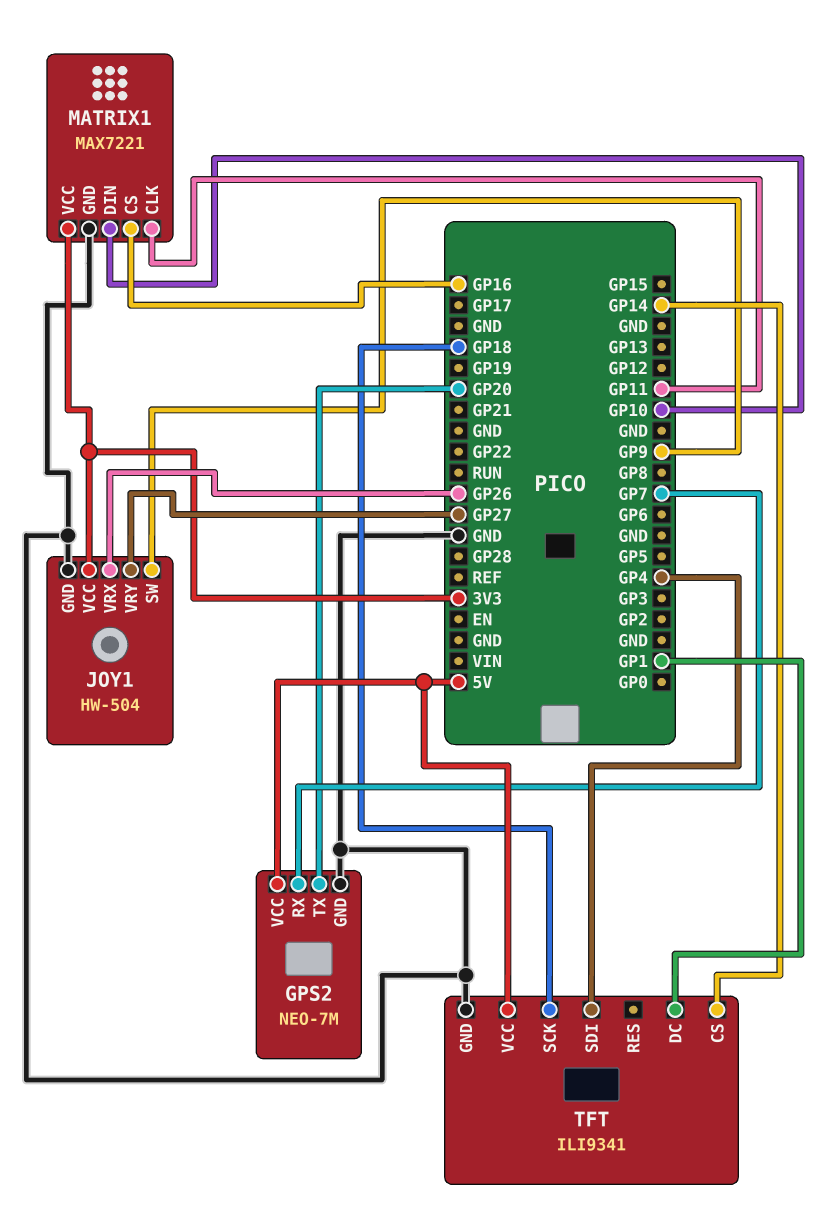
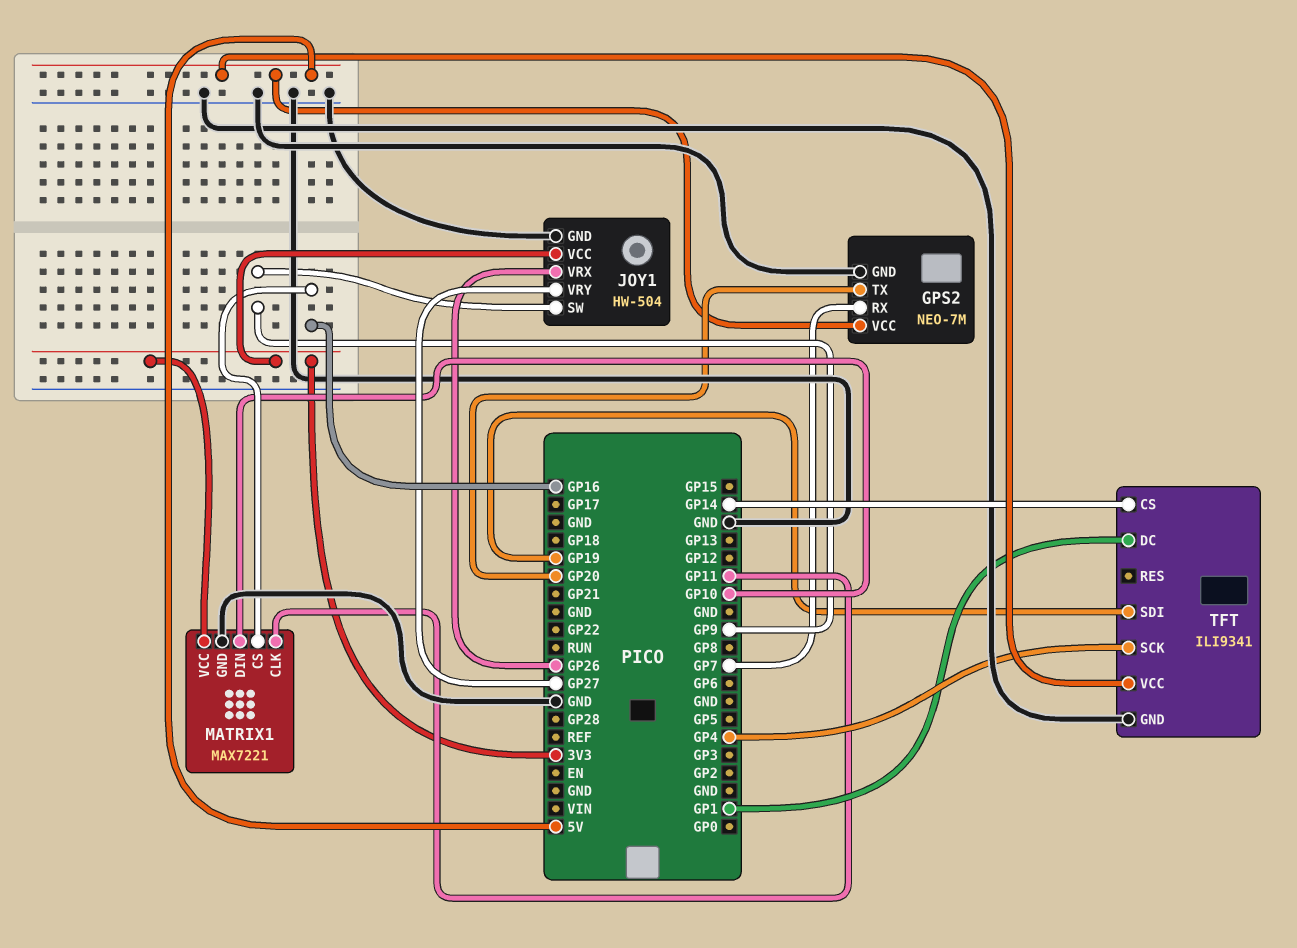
TFT pin SCK: GP18 -> GP4
TFT pin SDI: GP4 -> GP19

